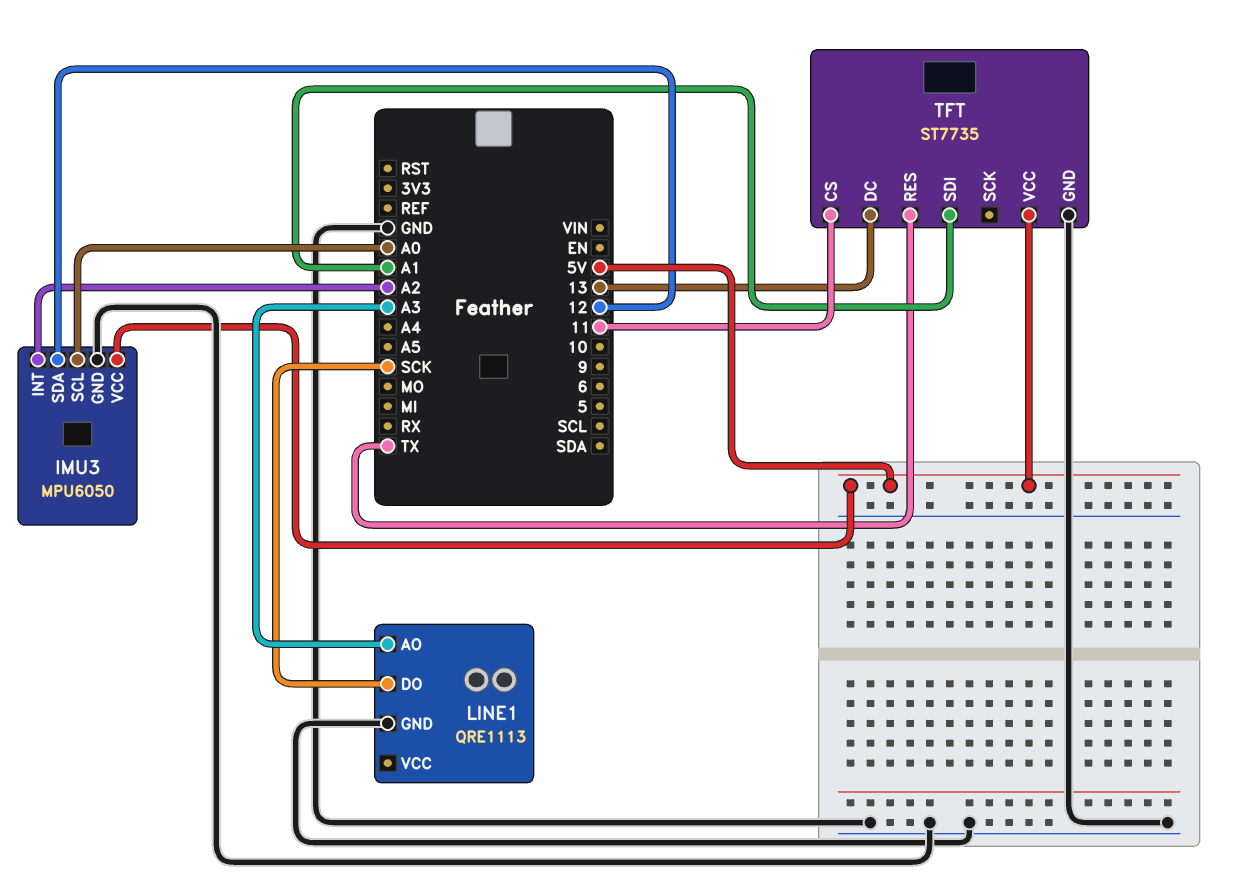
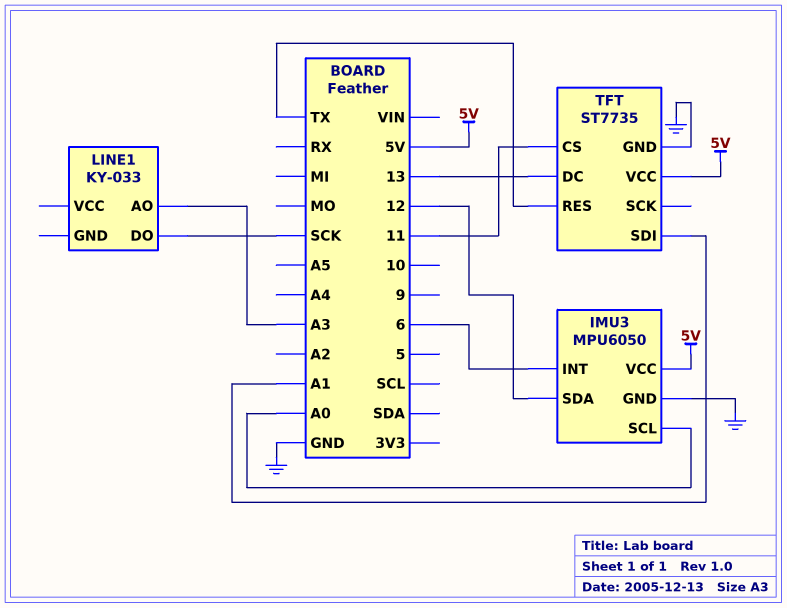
IMU3 pin INT: A2 -> 6
LINE1: QRE1113 -> KY-033
LINE1 pin GND: GND -> none

